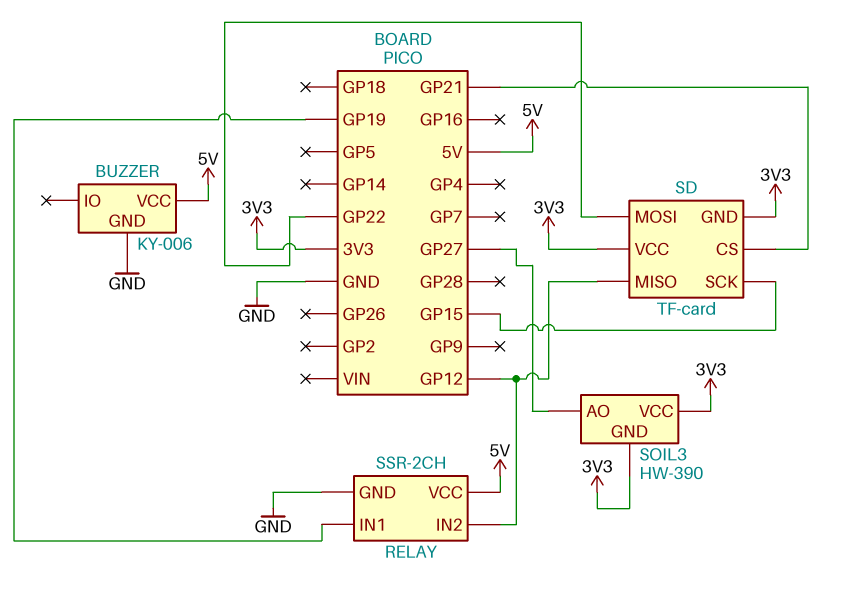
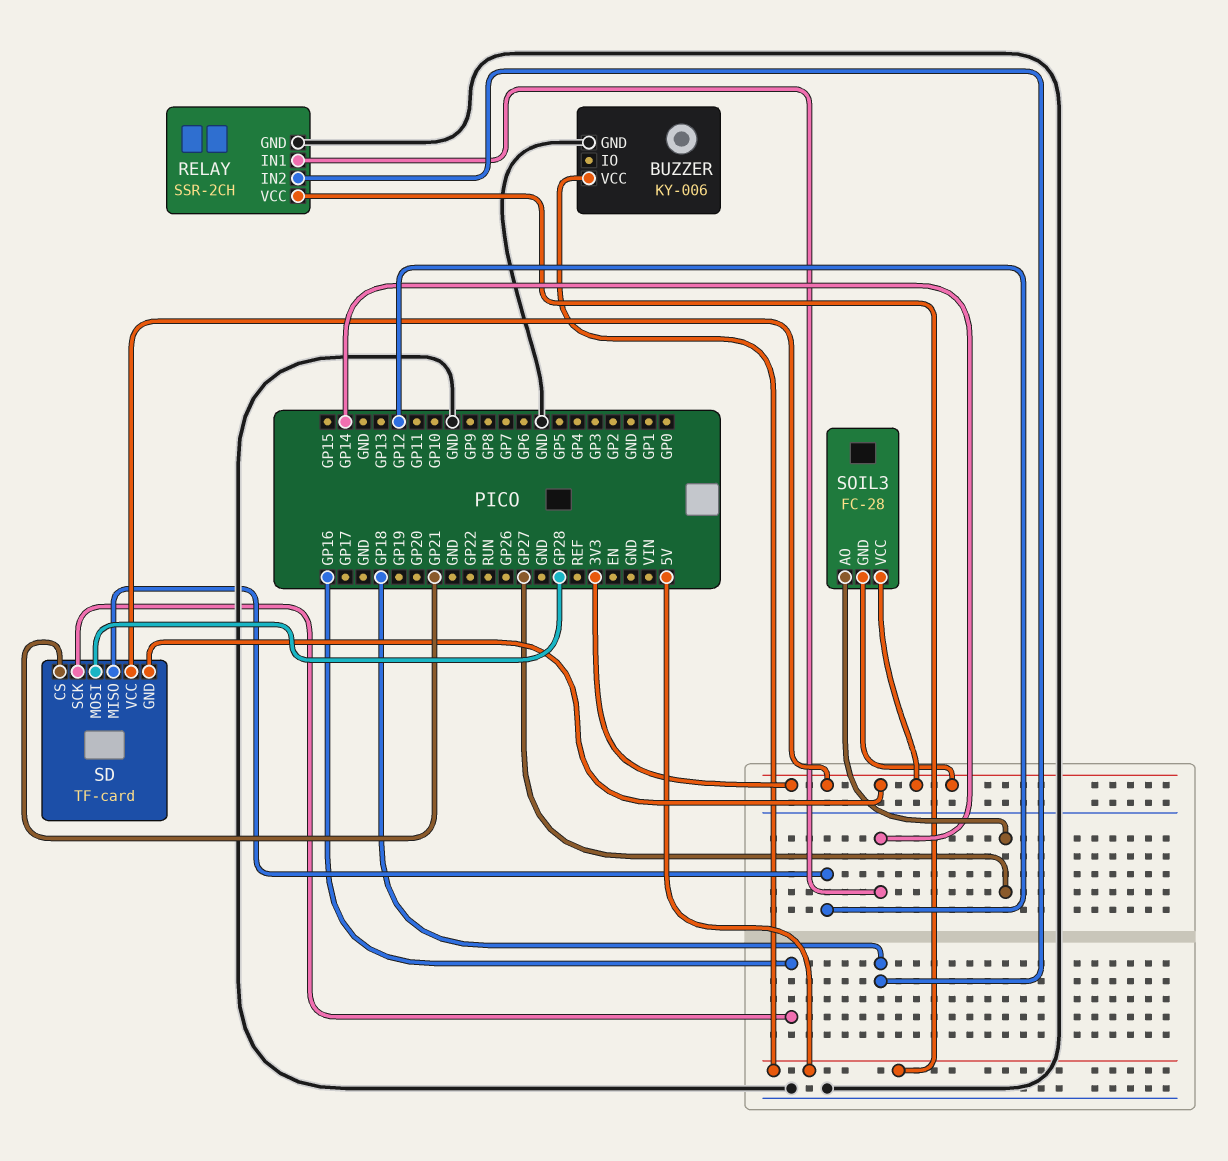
RELAY pin IN1: GP19 -> GP14
RELAY pin IN2: GP12 -> GP18
SD pin MOSI: GP22 -> GP28
SD pin SCK: GP15 -> GP16
SOIL3: HW-390 -> FC-28

